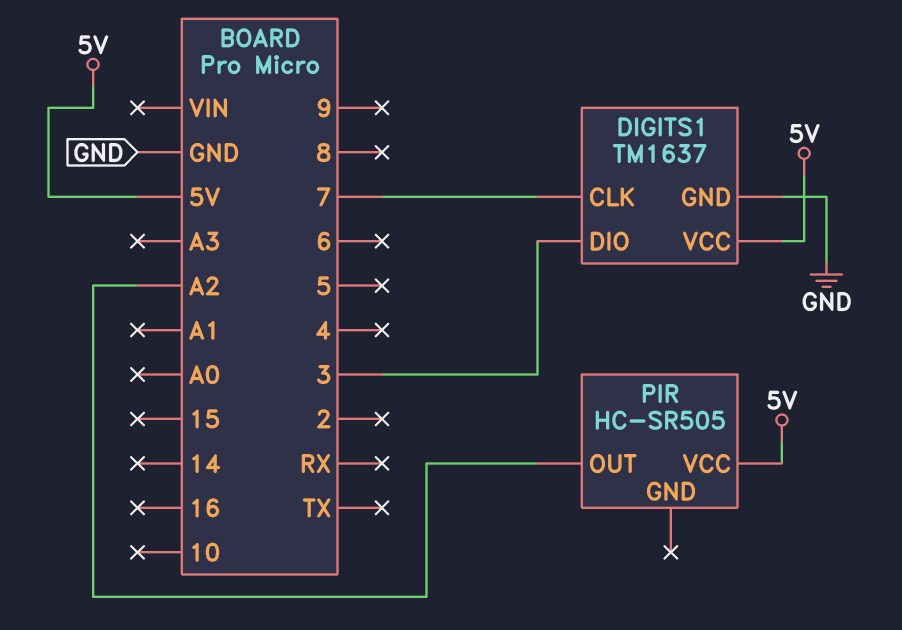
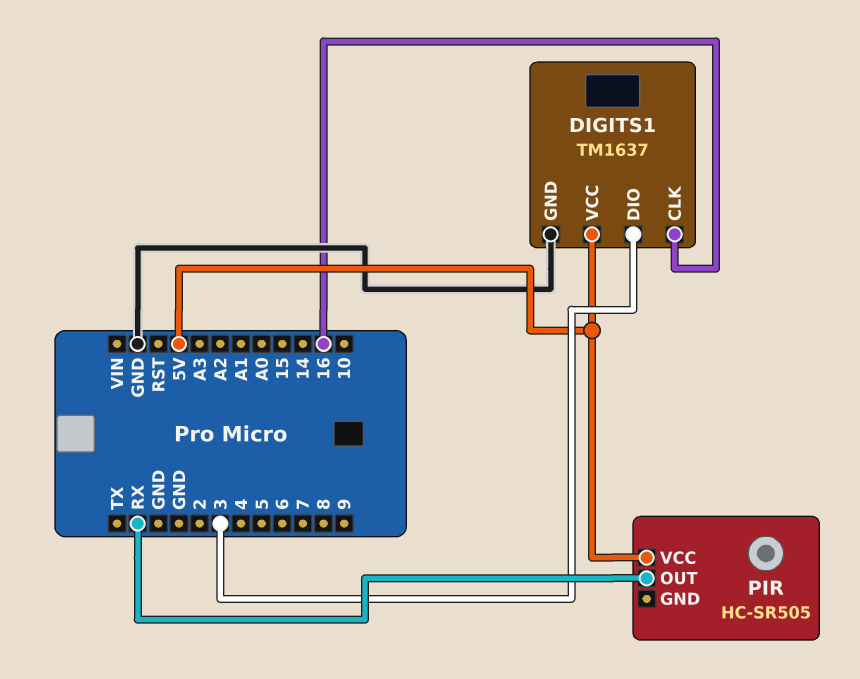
DIGITS1 pin CLK: 7 -> 16
PIR pin OUT: A2 -> RX

